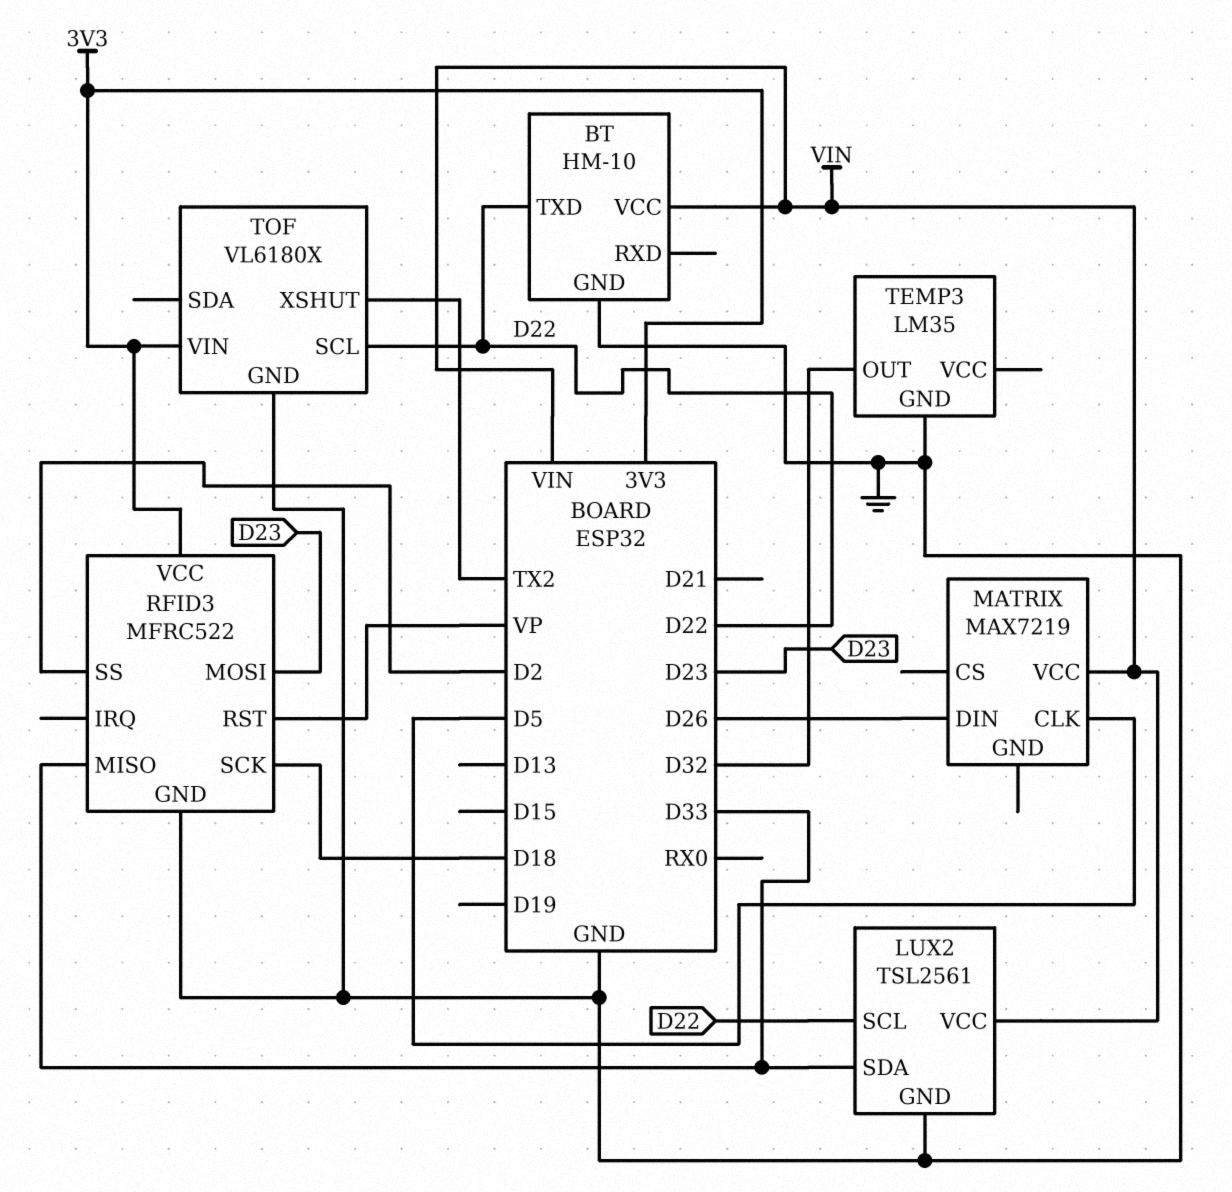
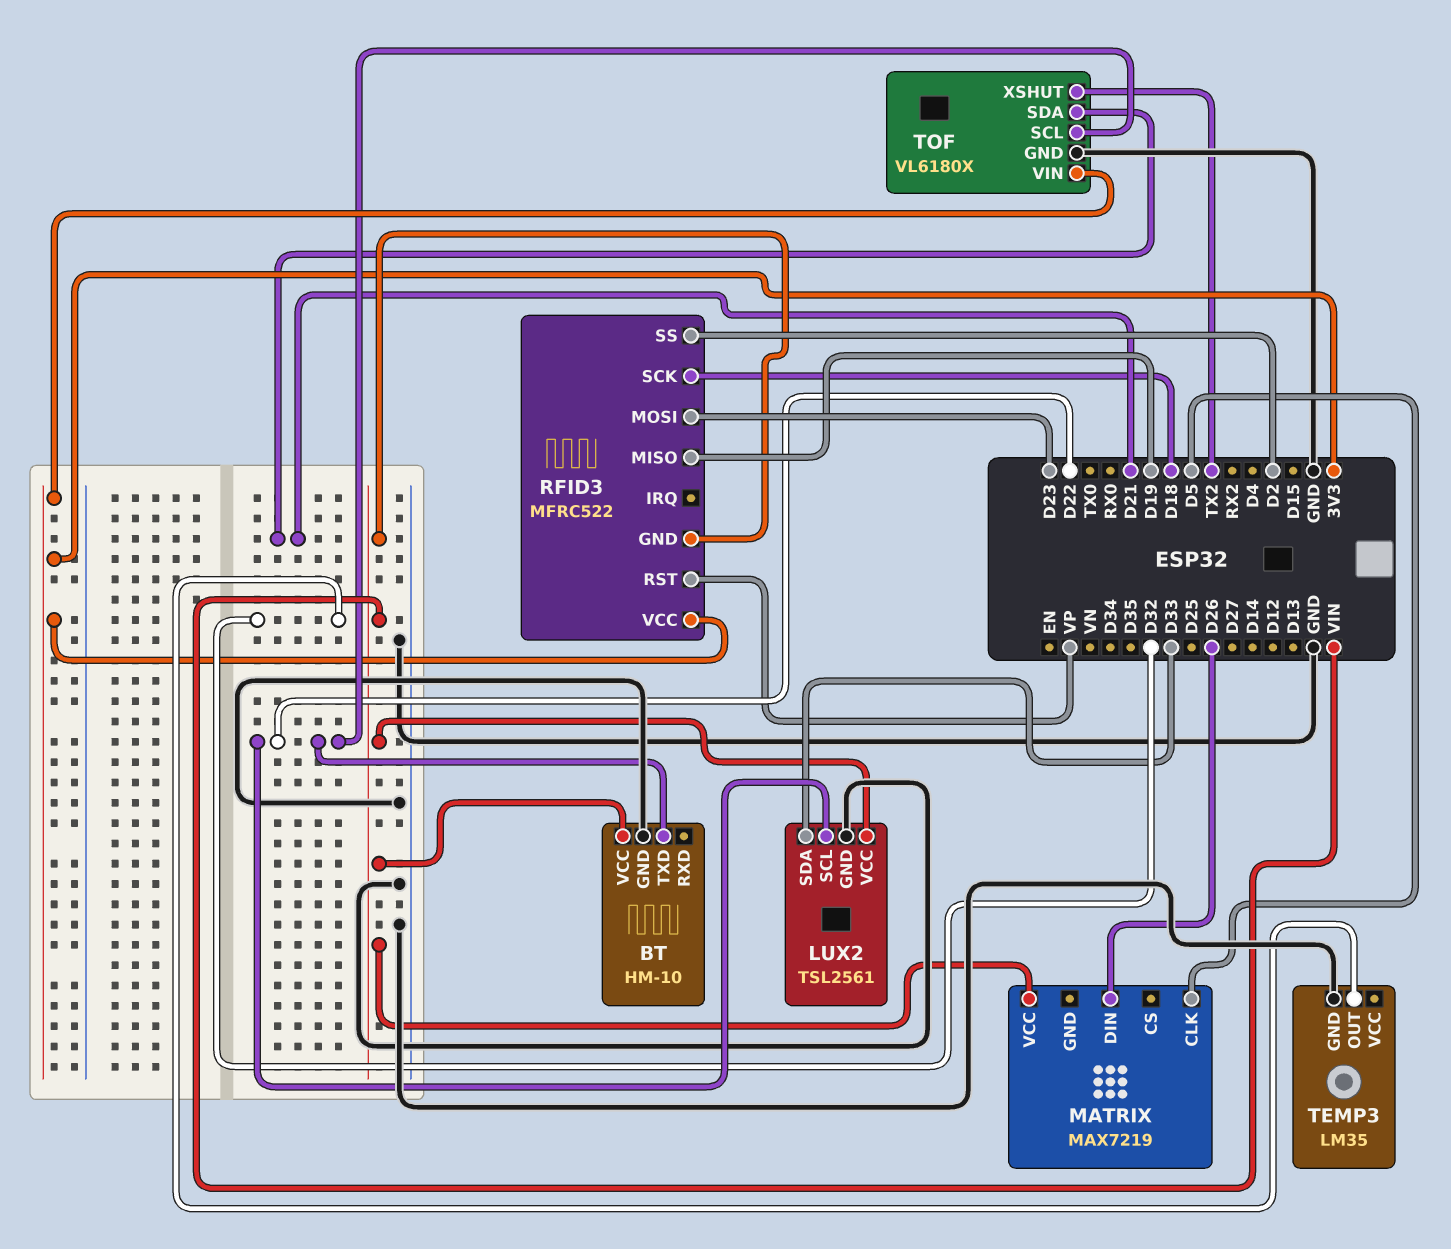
RFID3 pin GND: GND -> VIN
RFID3 pin MISO: D33 -> D19
TOF pin SDA: none -> D21

